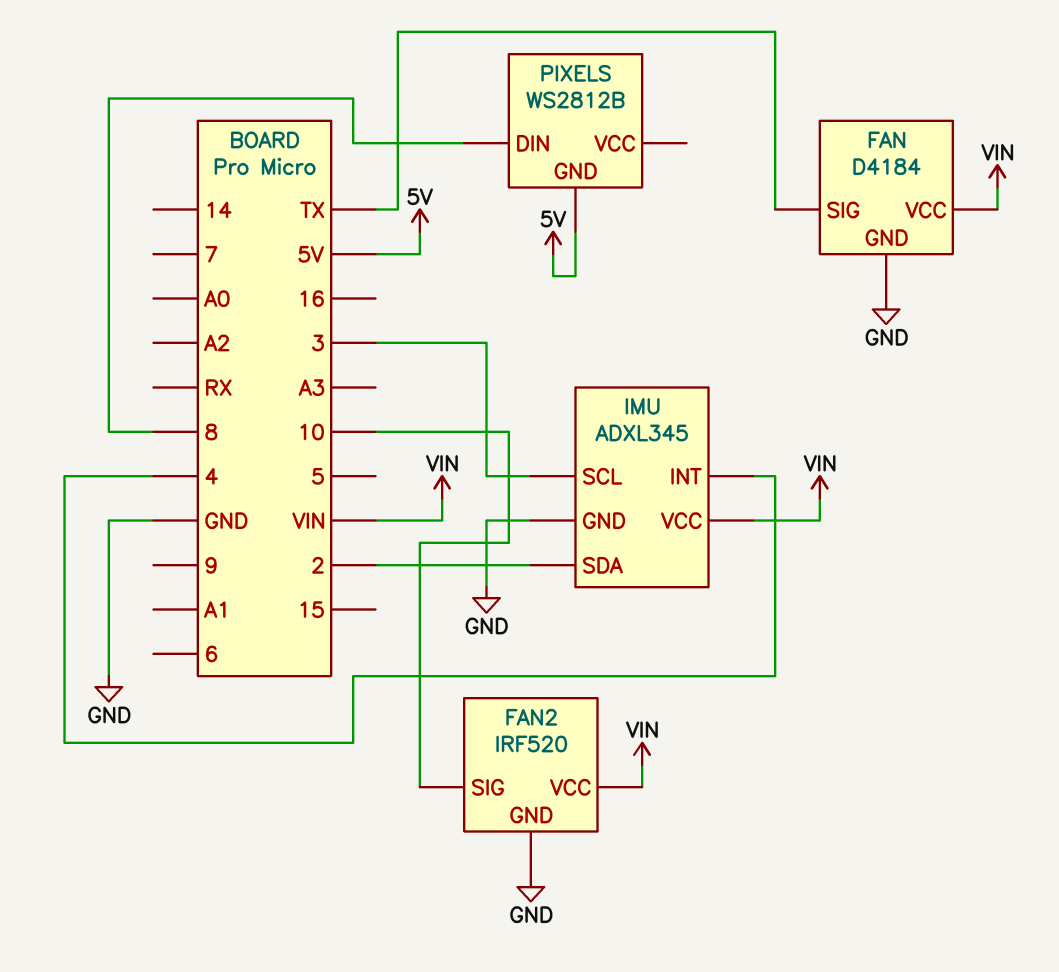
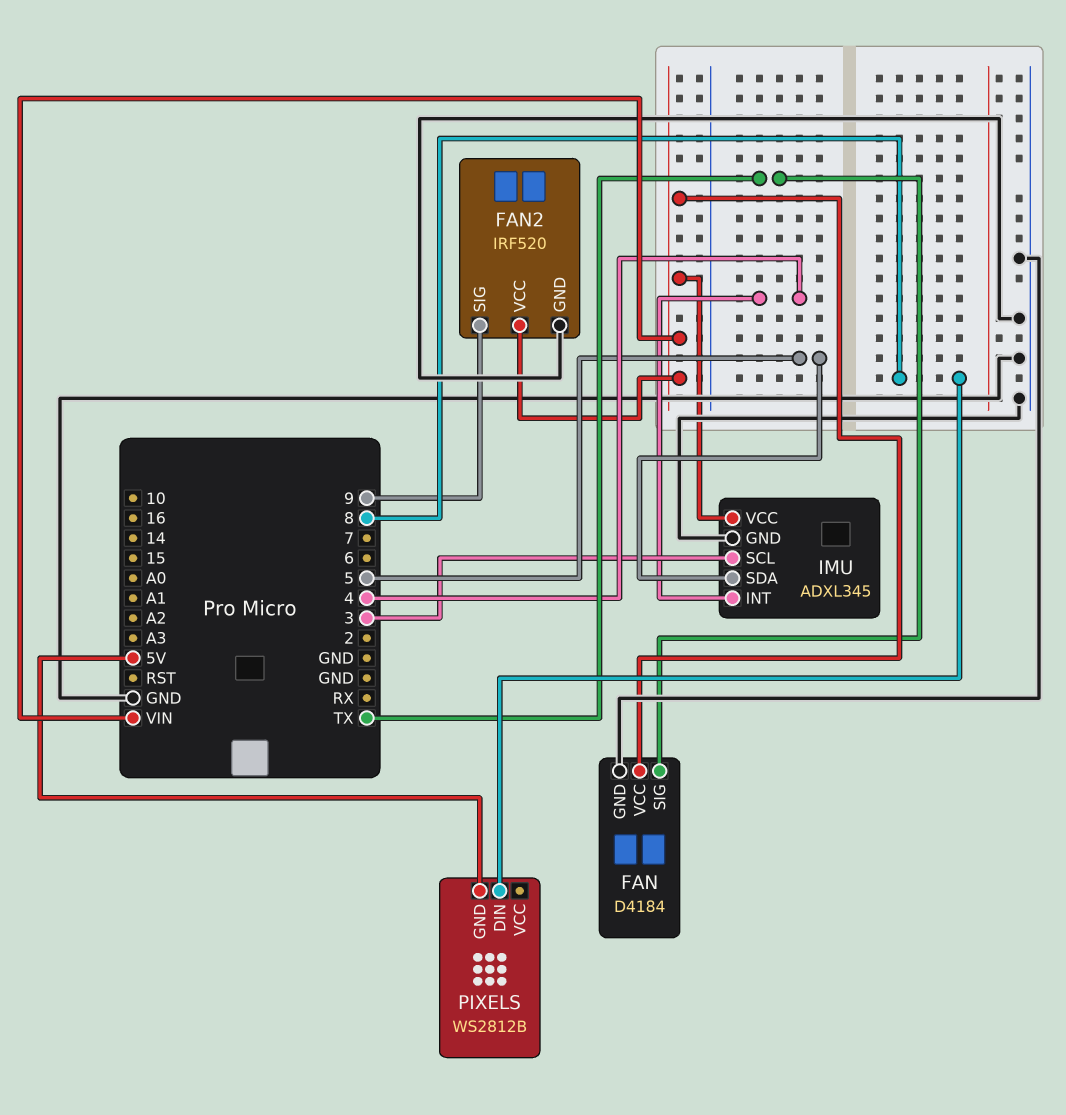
FAN2 pin SIG: 10 -> 9
IMU pin SDA: 2 -> 5

